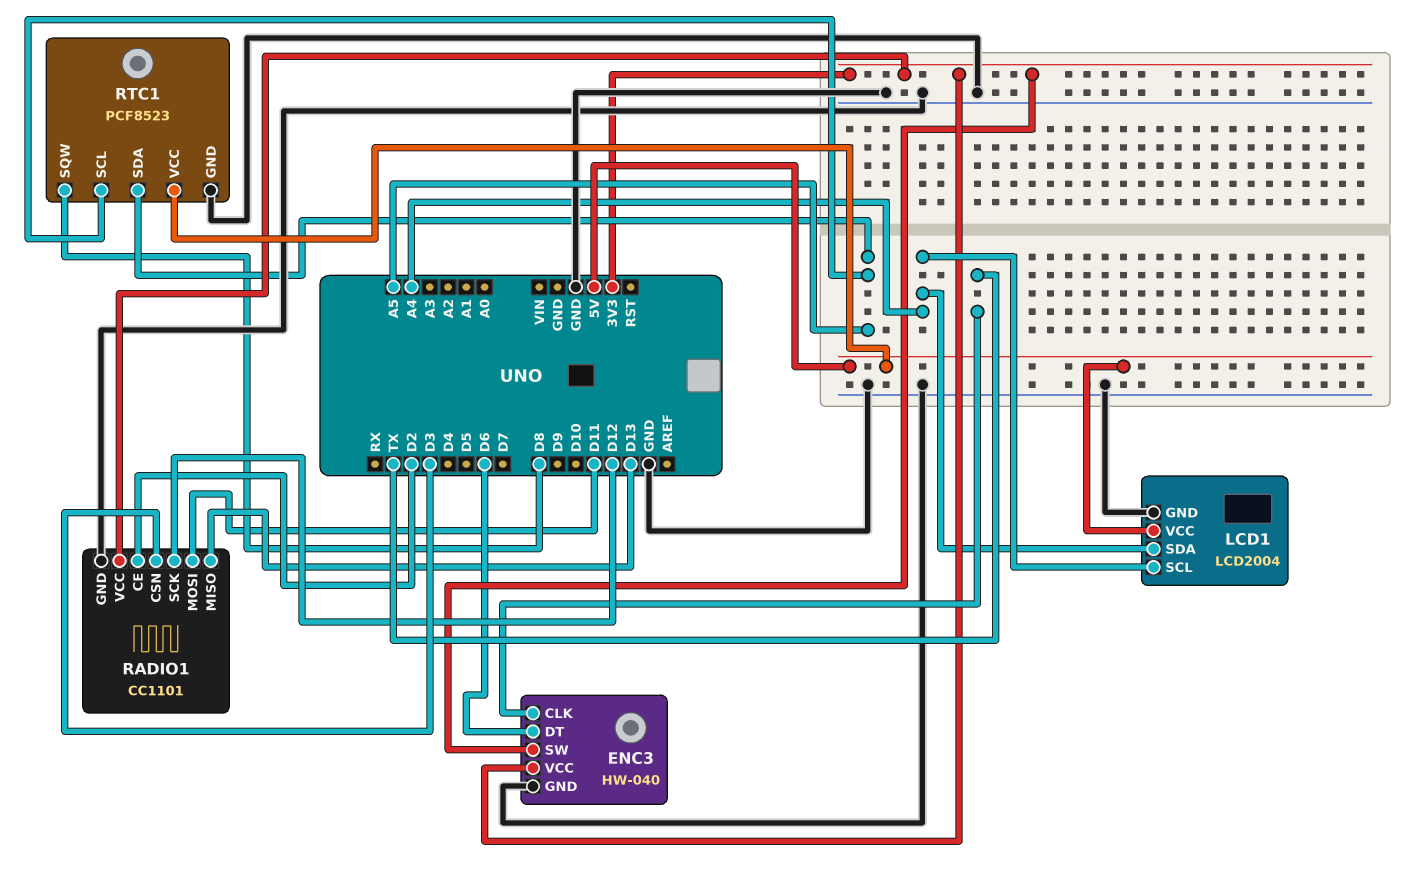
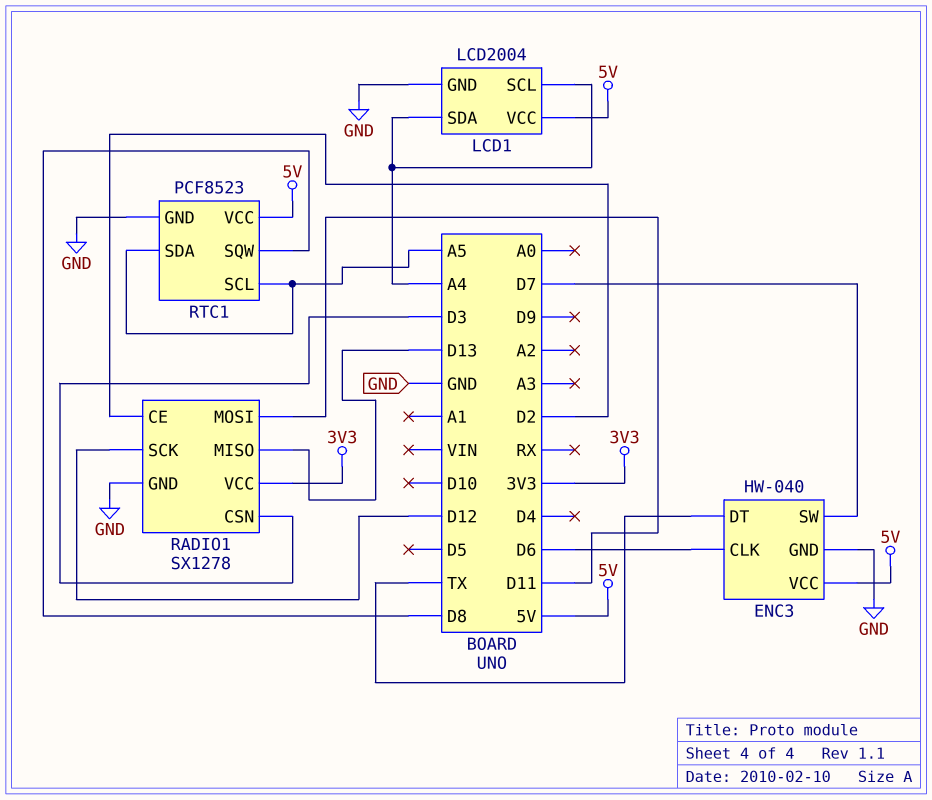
ENC3 pin CLK: TX -> D6
ENC3 pin DT: D6 -> TX
ENC3 pin SW: 3V3 -> D7
ENC3 pin VCC: 3V3 -> 5V
RADIO1: CC1101 -> SX1278

